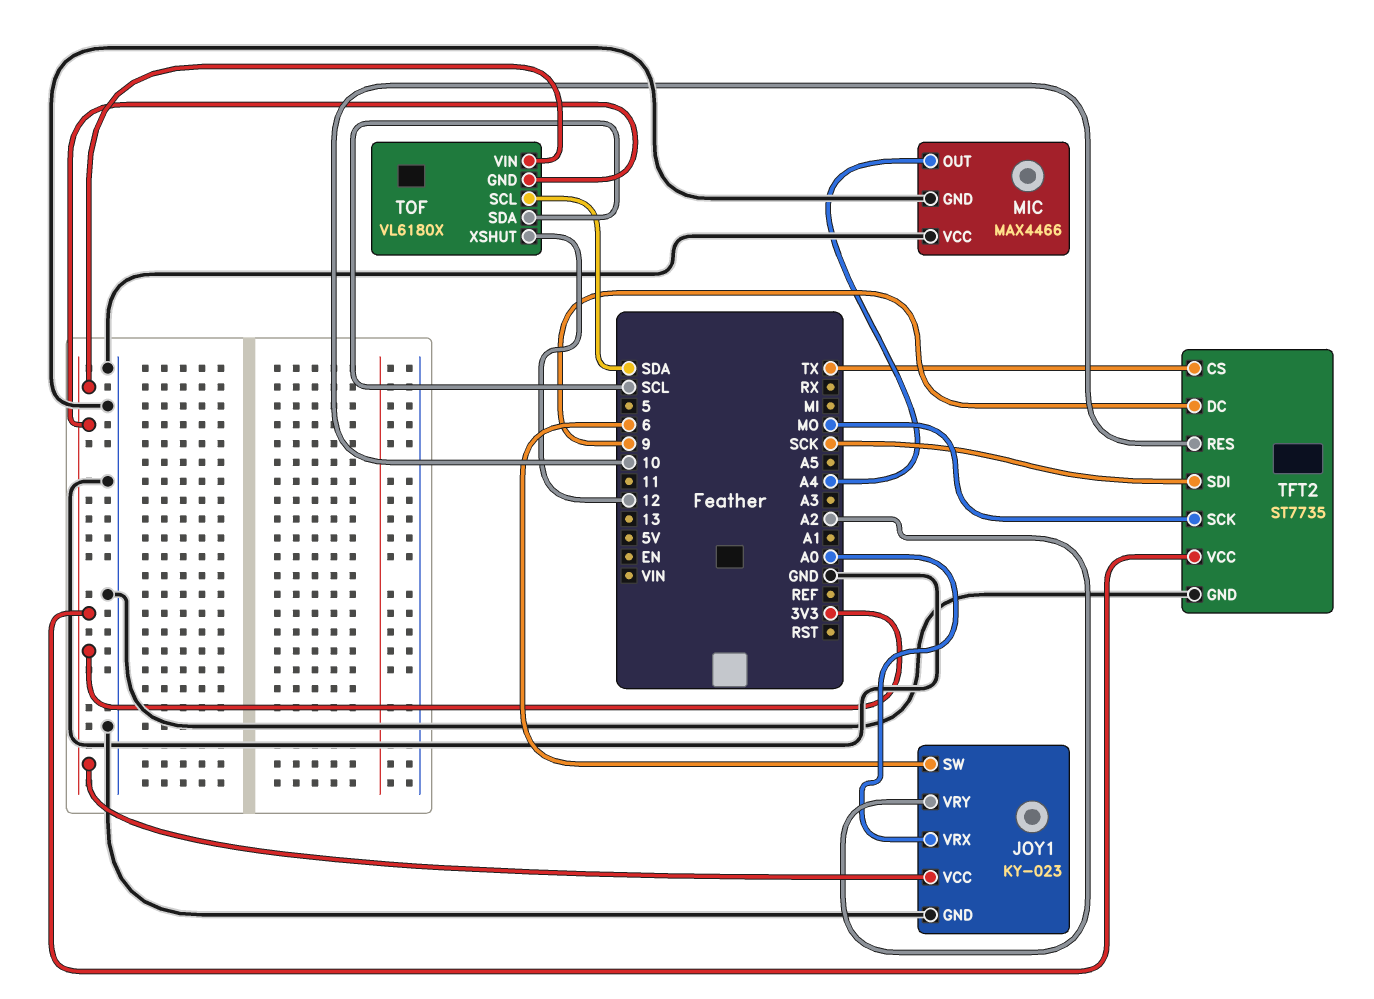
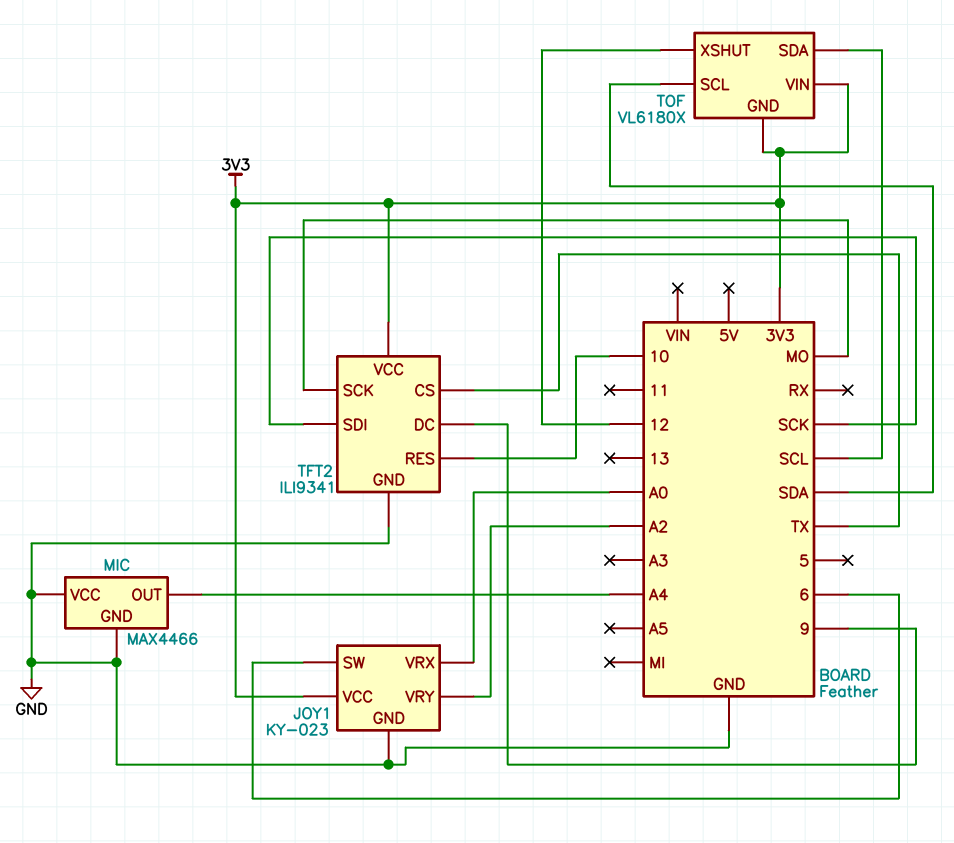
TFT2: ST7735 -> ILI9341

